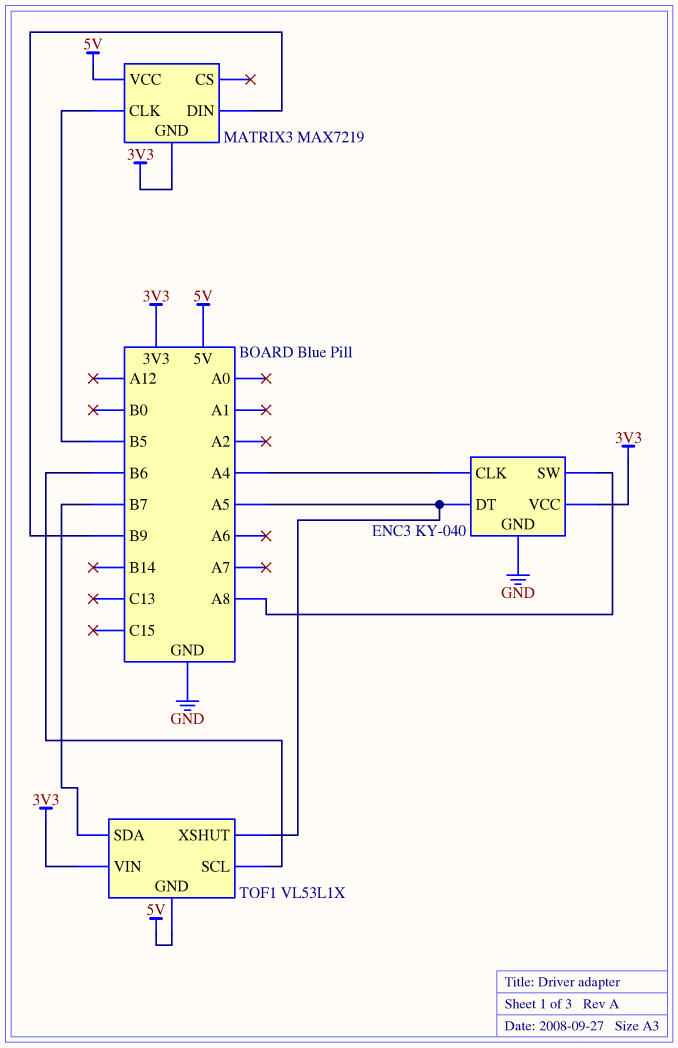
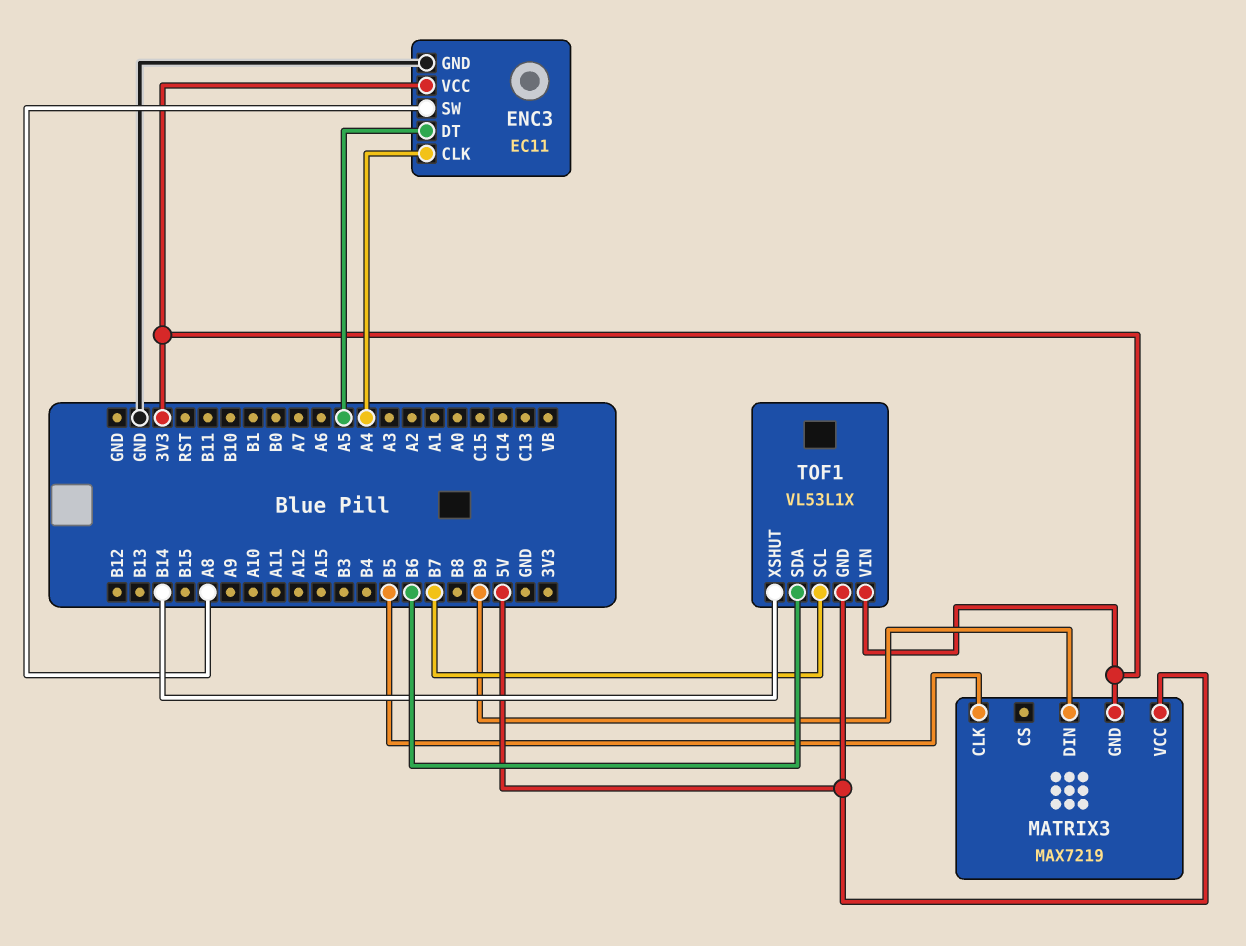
ENC3: KY-040 -> EC11
TOF1 pin SCL: B6 -> B7
TOF1 pin SDA: B7 -> B6
TOF1 pin XSHUT: A5 -> B14

